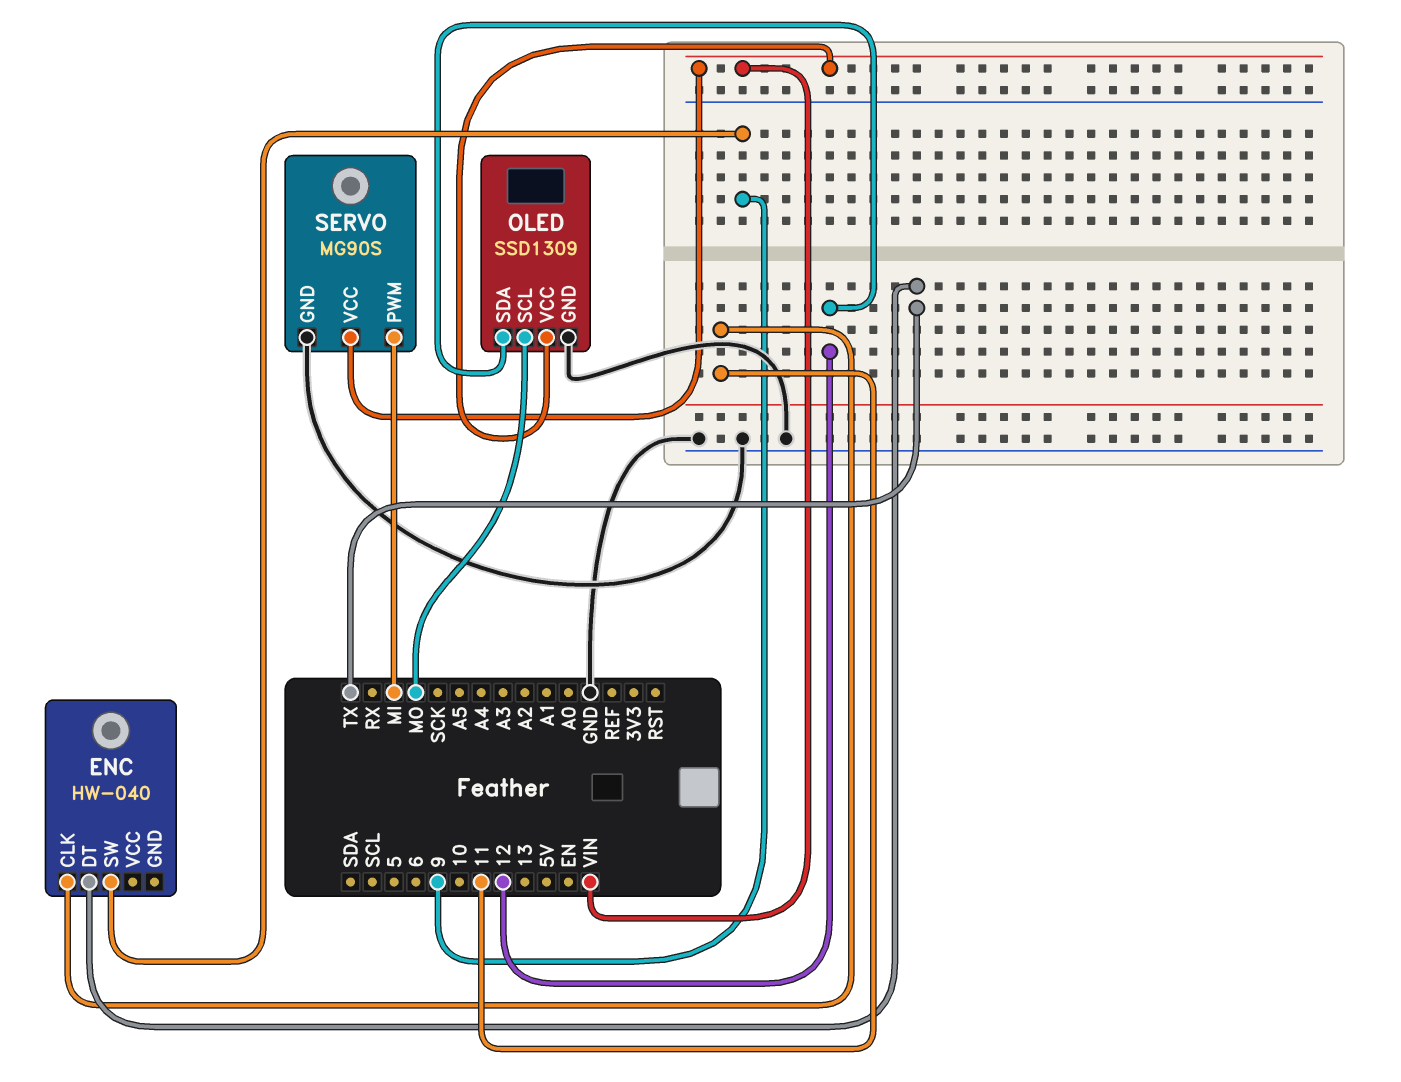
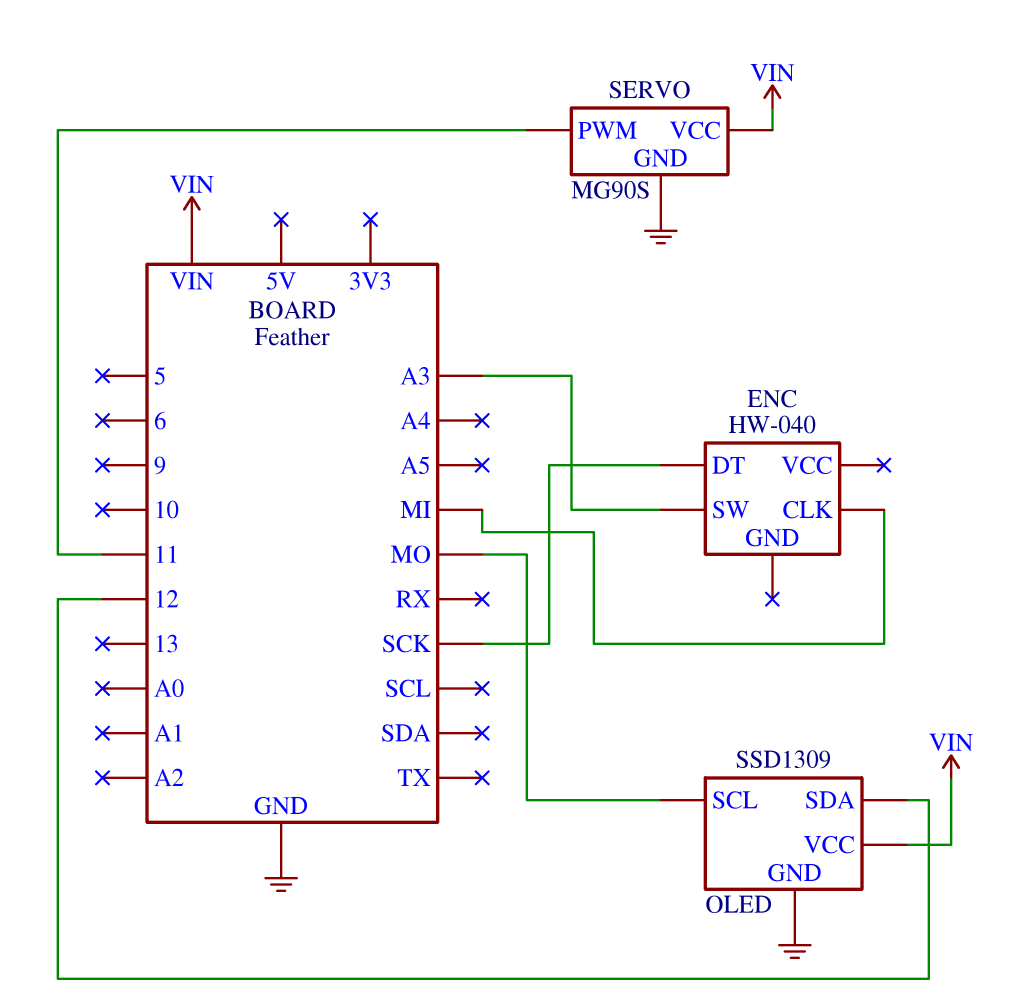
ENC pin CLK: 11 -> MI
ENC pin DT: TX -> SCK
ENC pin SW: 9 -> A3
SERVO pin PWM: MI -> 11

